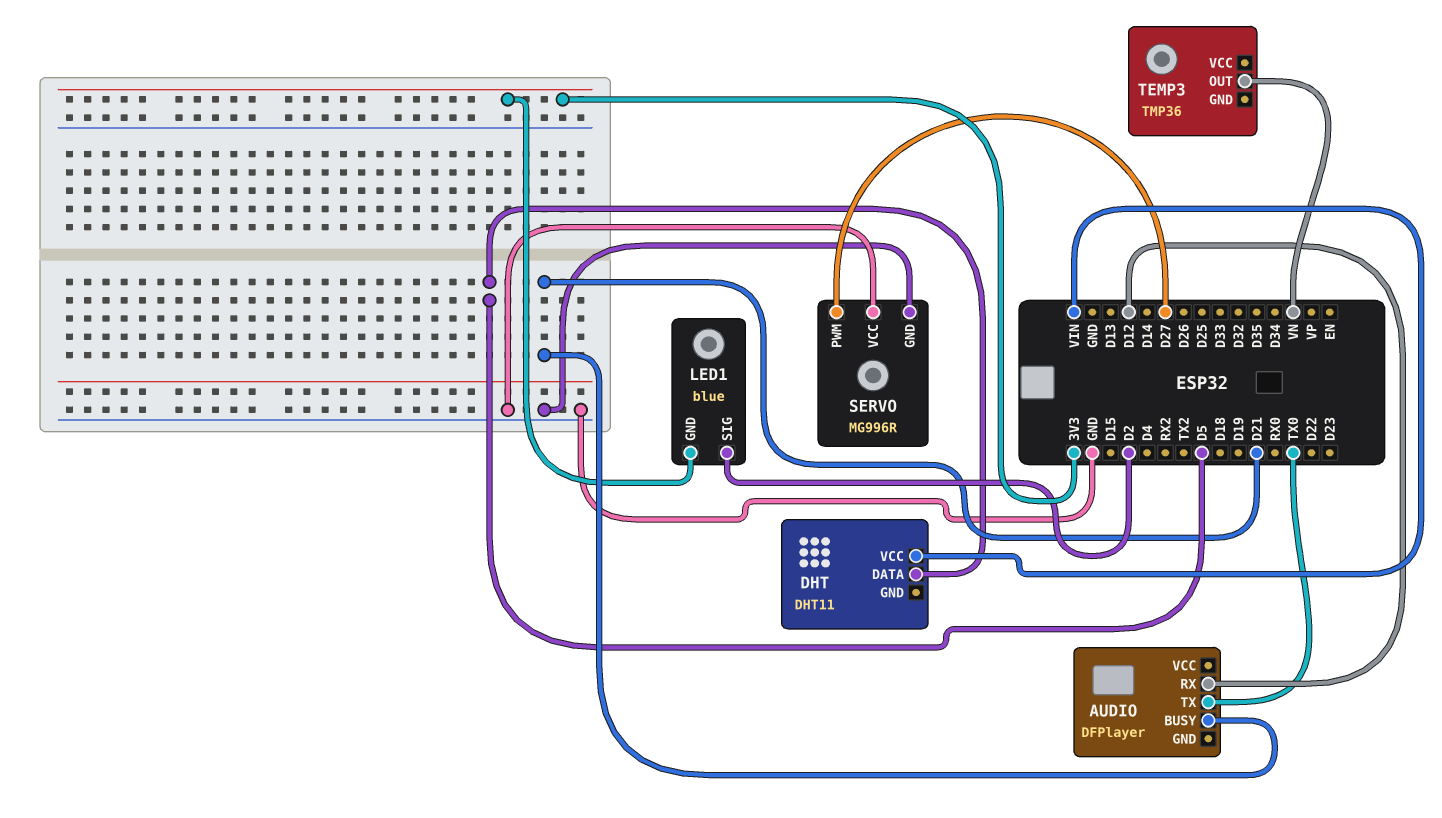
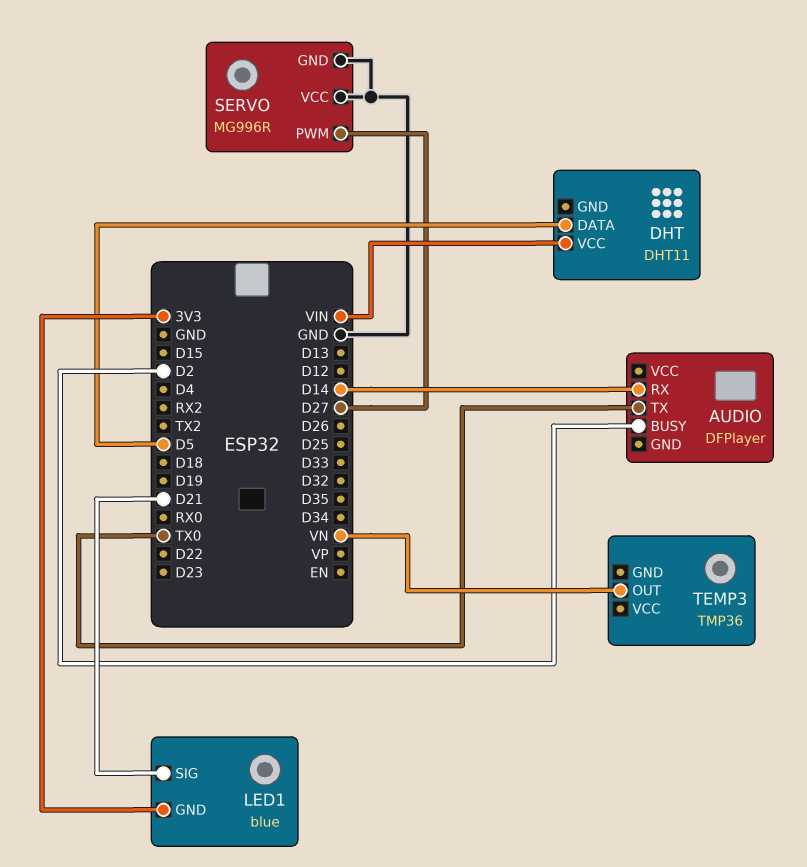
AUDIO pin BUSY: D21 -> D2
AUDIO pin RX: D12 -> D14
LED1 pin SIG: D2 -> D21

